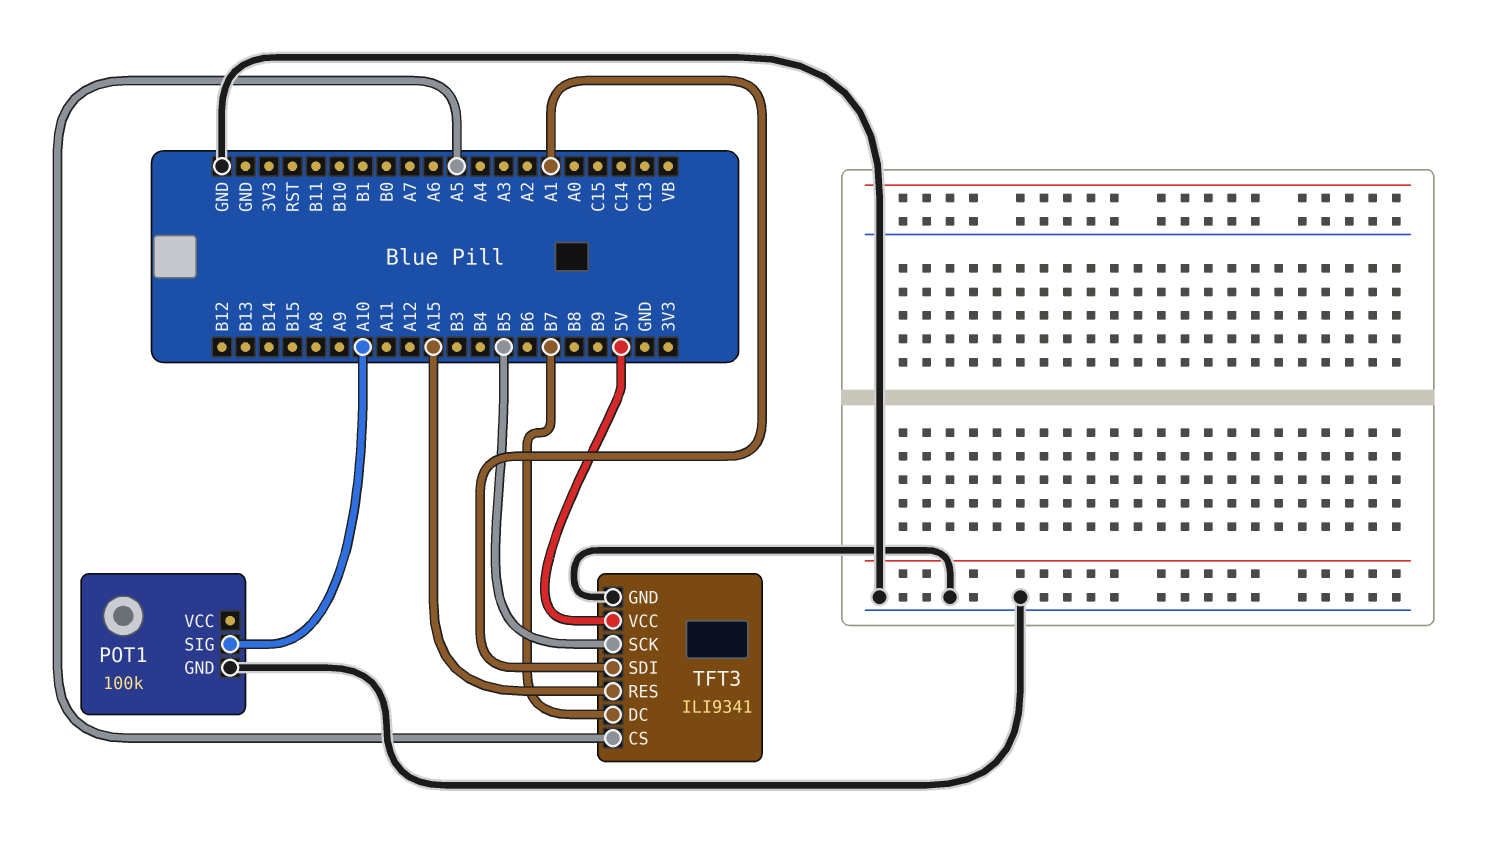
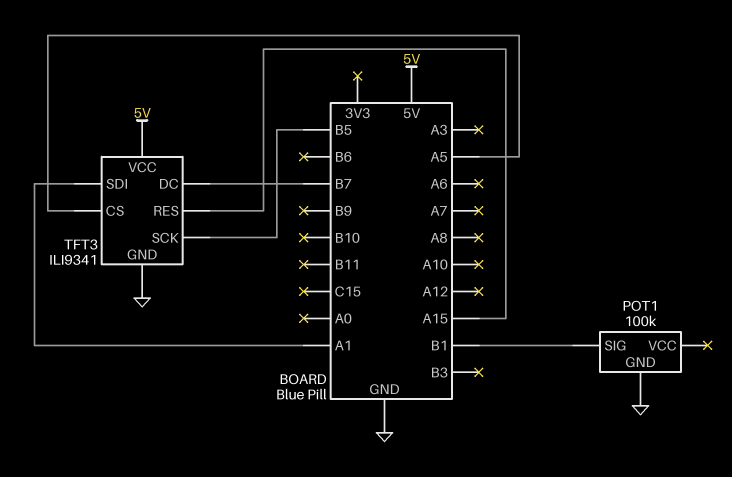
POT1 pin SIG: A10 -> B1

